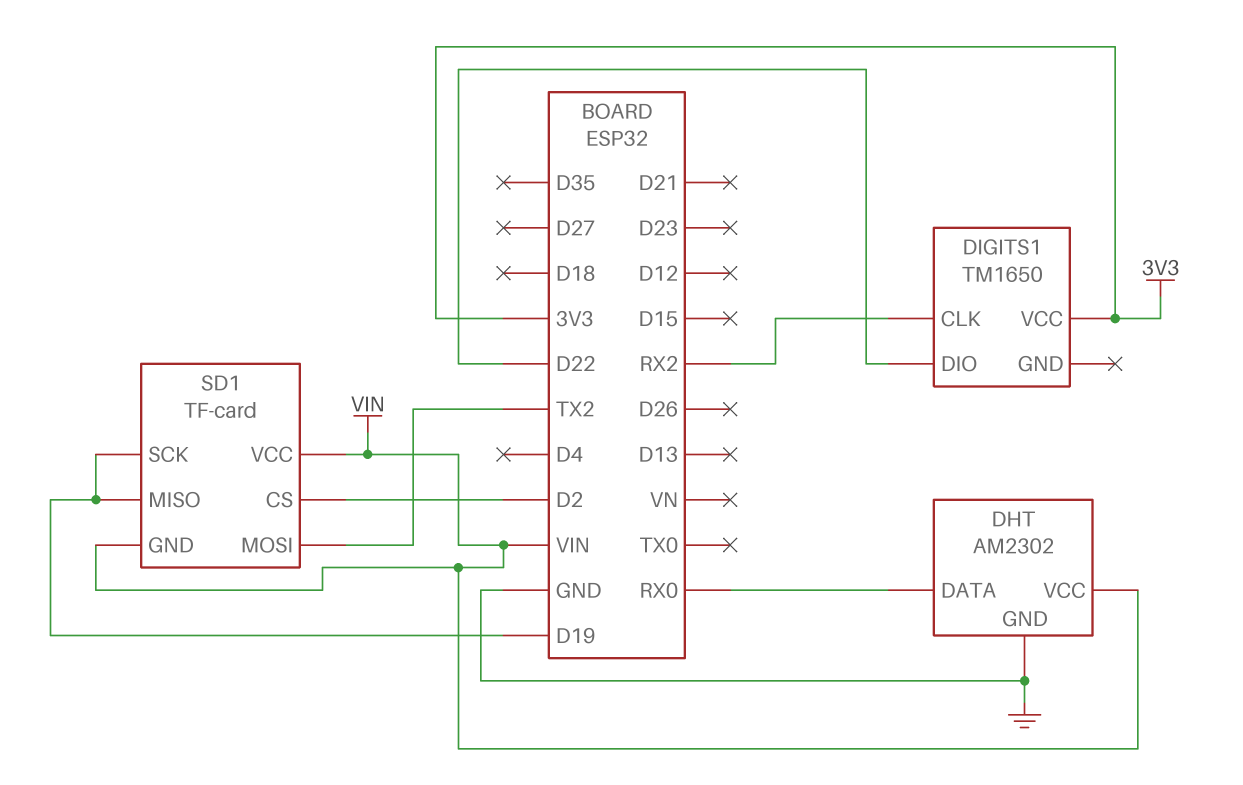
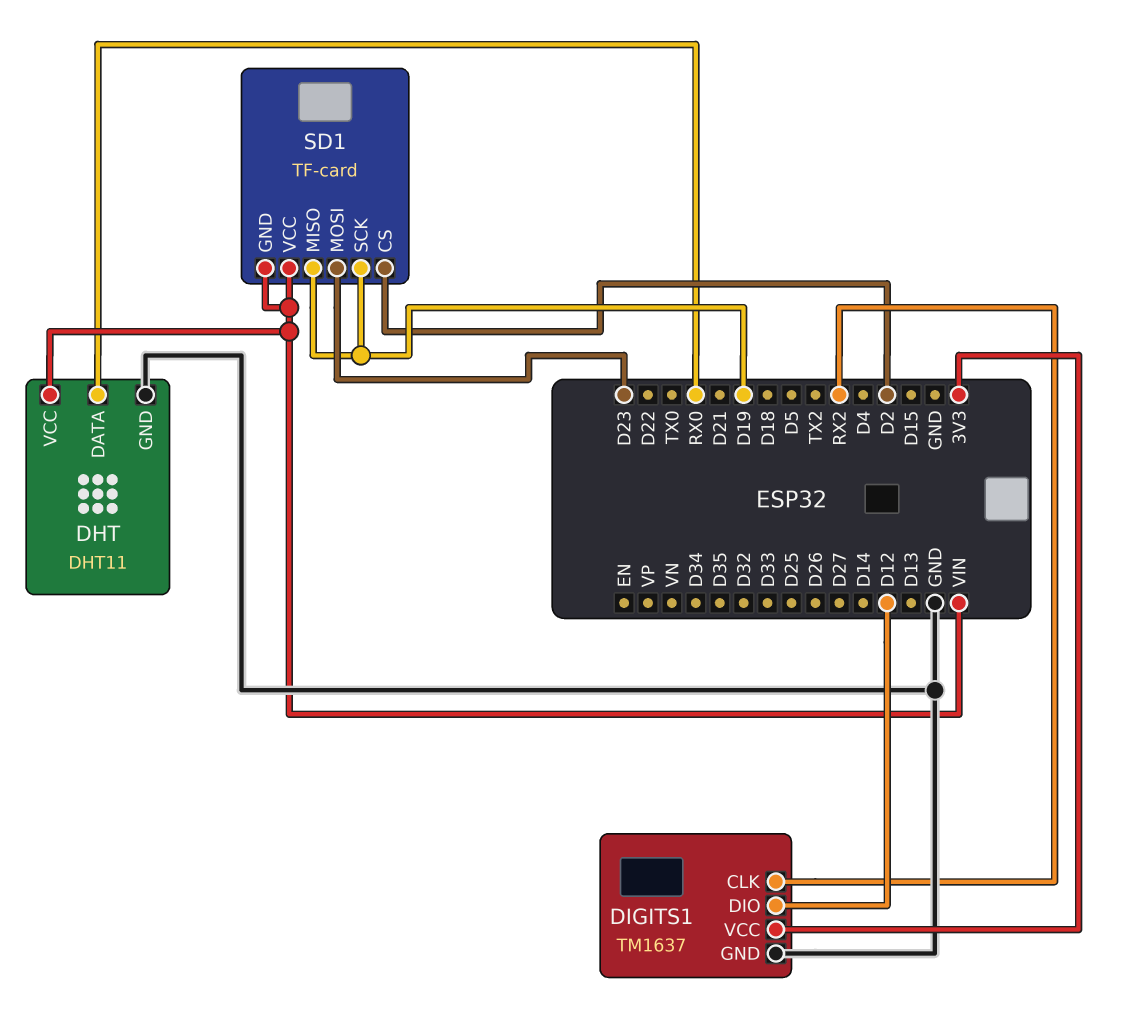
DHT: AM2302 -> DHT11
DIGITS1: TM1650 -> TM1637
DIGITS1 pin DIO: D22 -> D12
DIGITS1 pin GND: none -> GND
SD1 pin MOSI: TX2 -> D23

